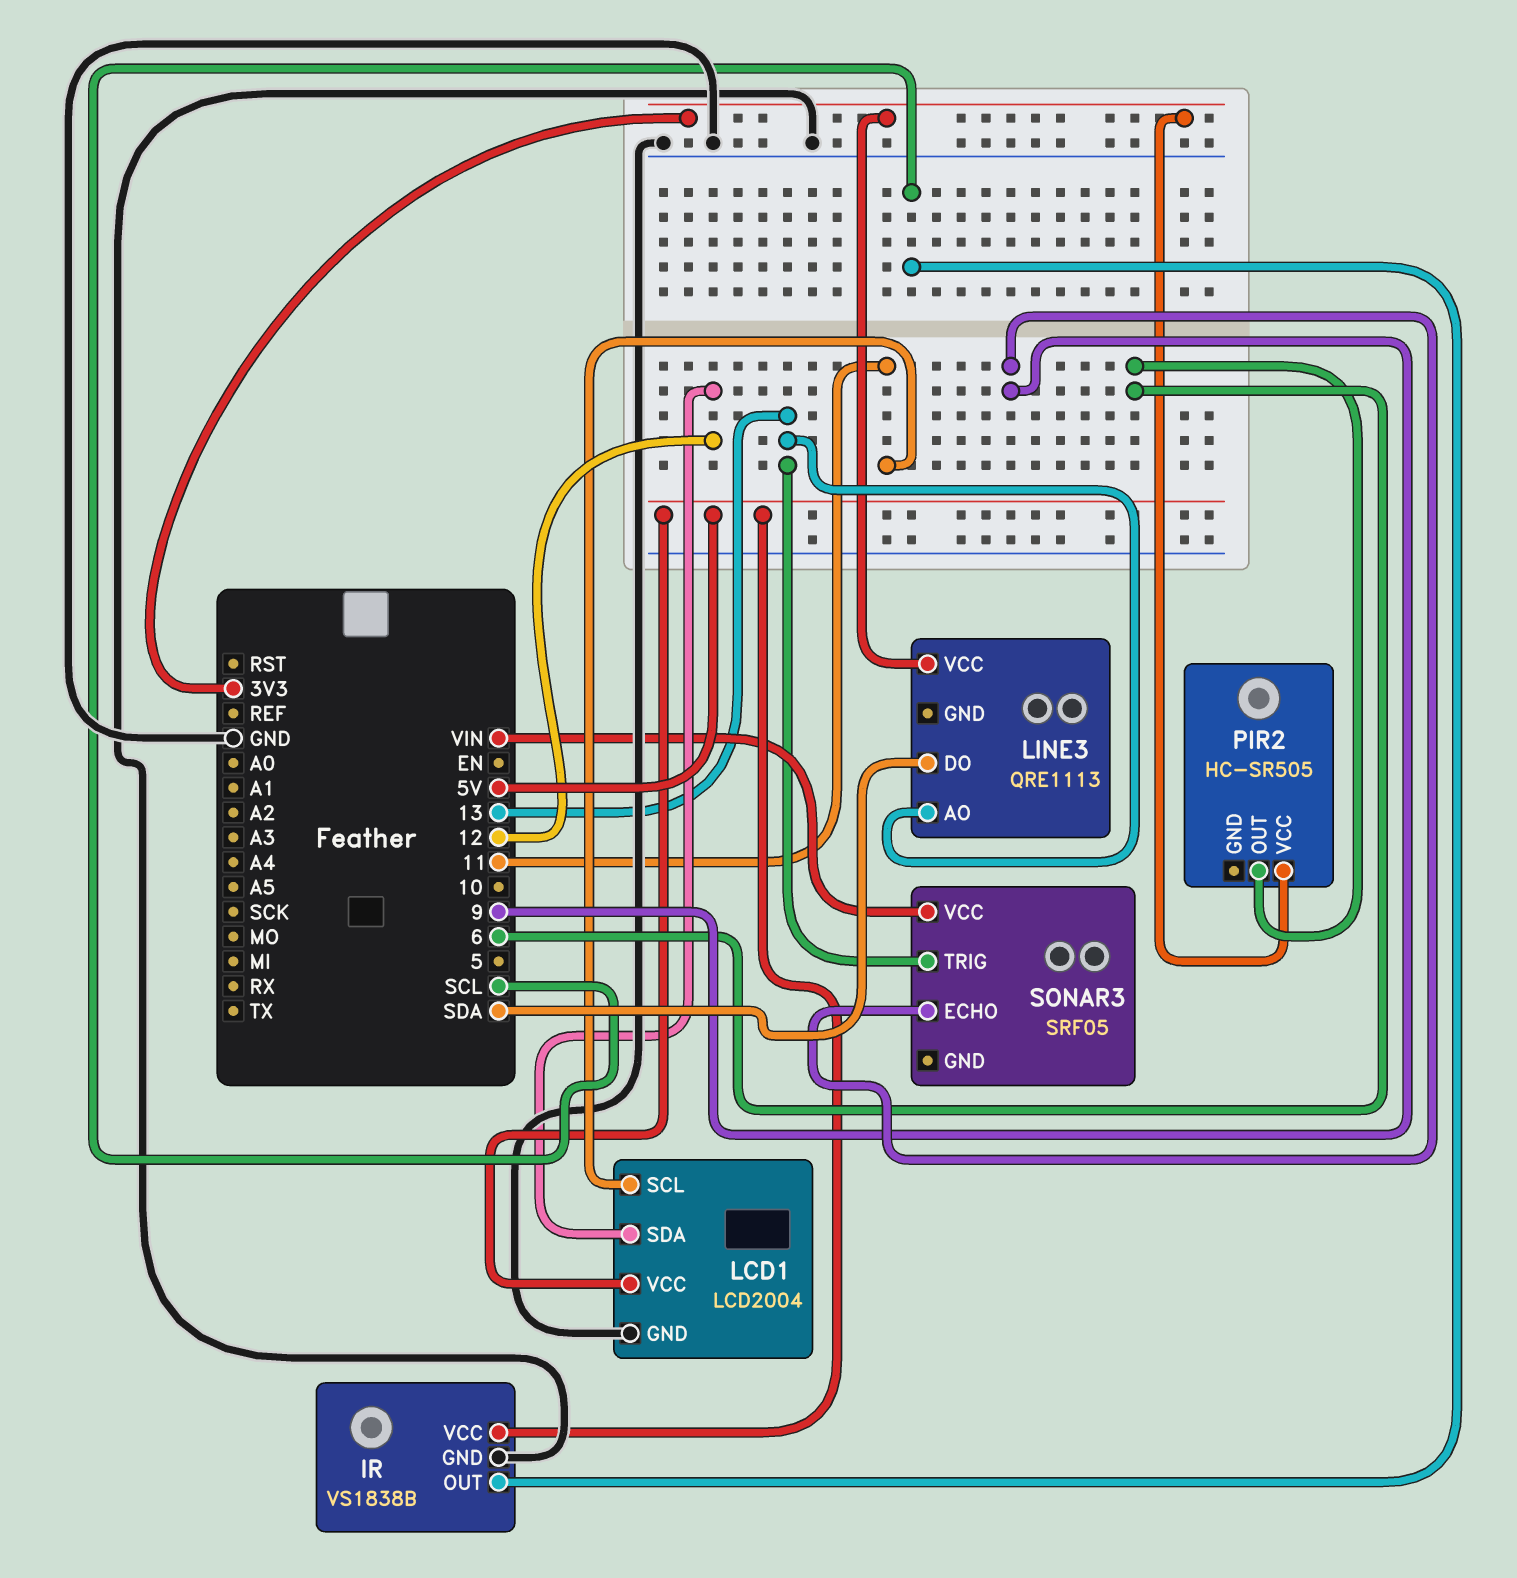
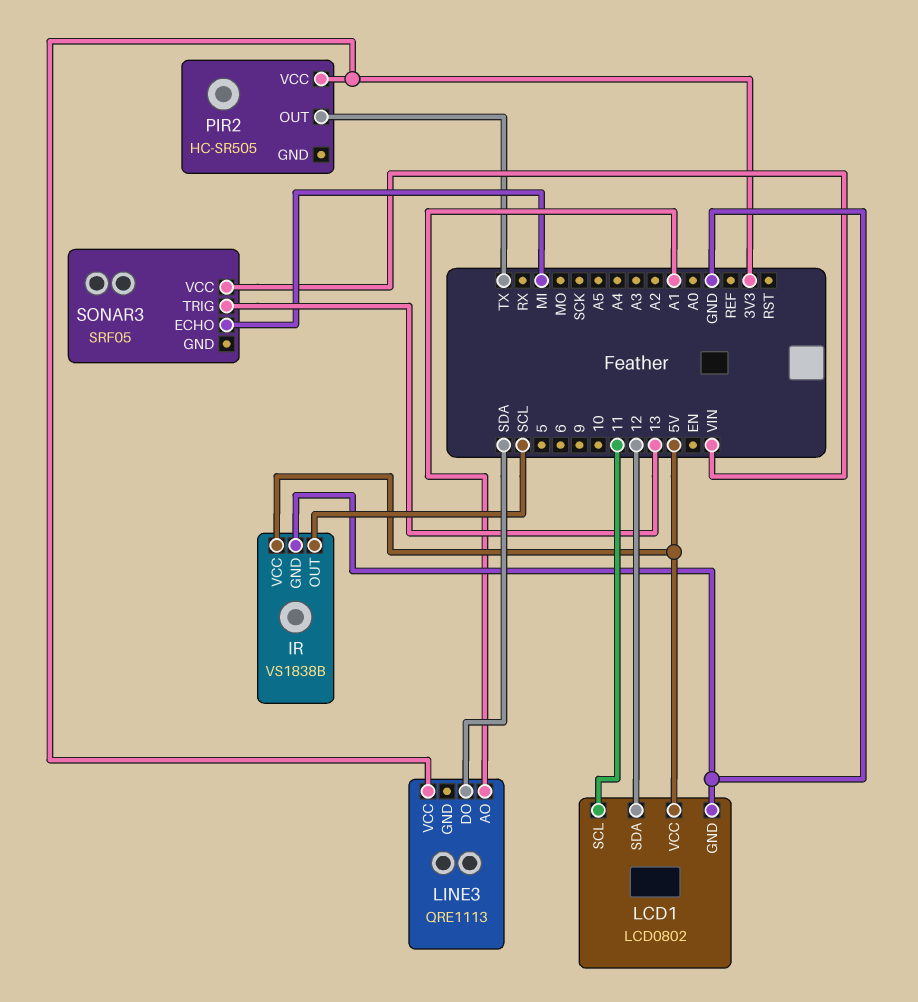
LCD1: LCD2004 -> LCD0802
LINE3 pin AO: 13 -> A1
PIR2 pin OUT: 6 -> TX
SONAR3 pin ECHO: 9 -> MI

